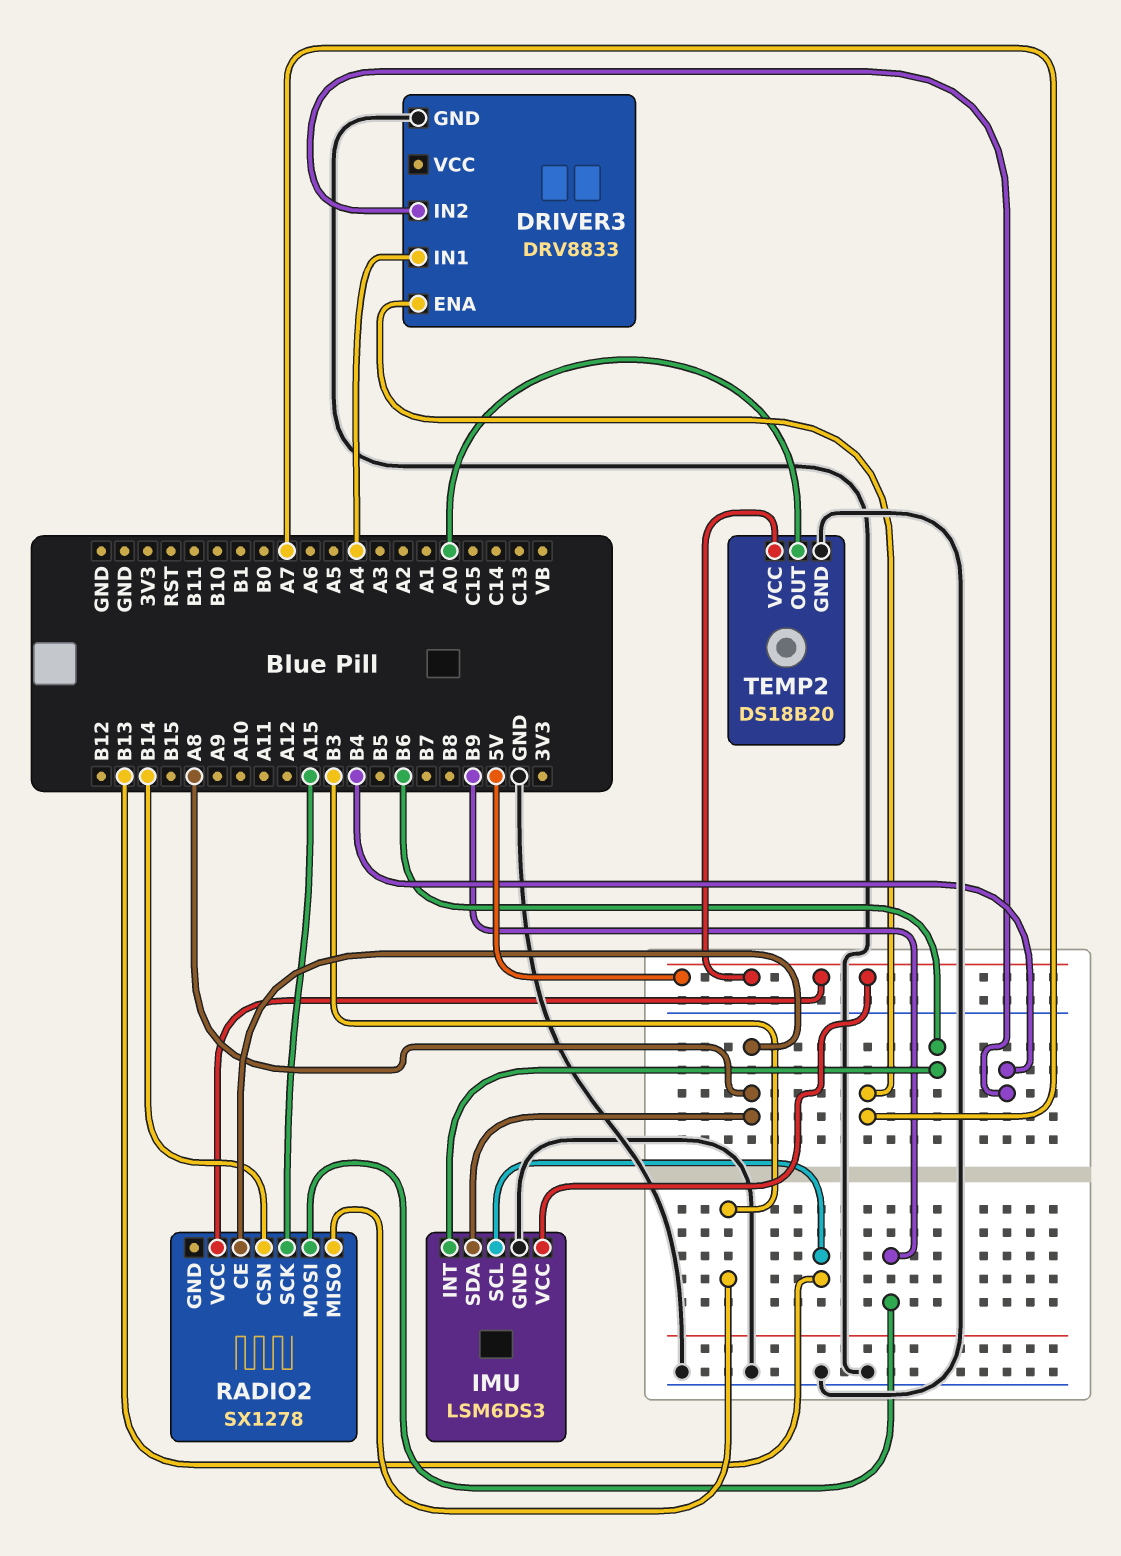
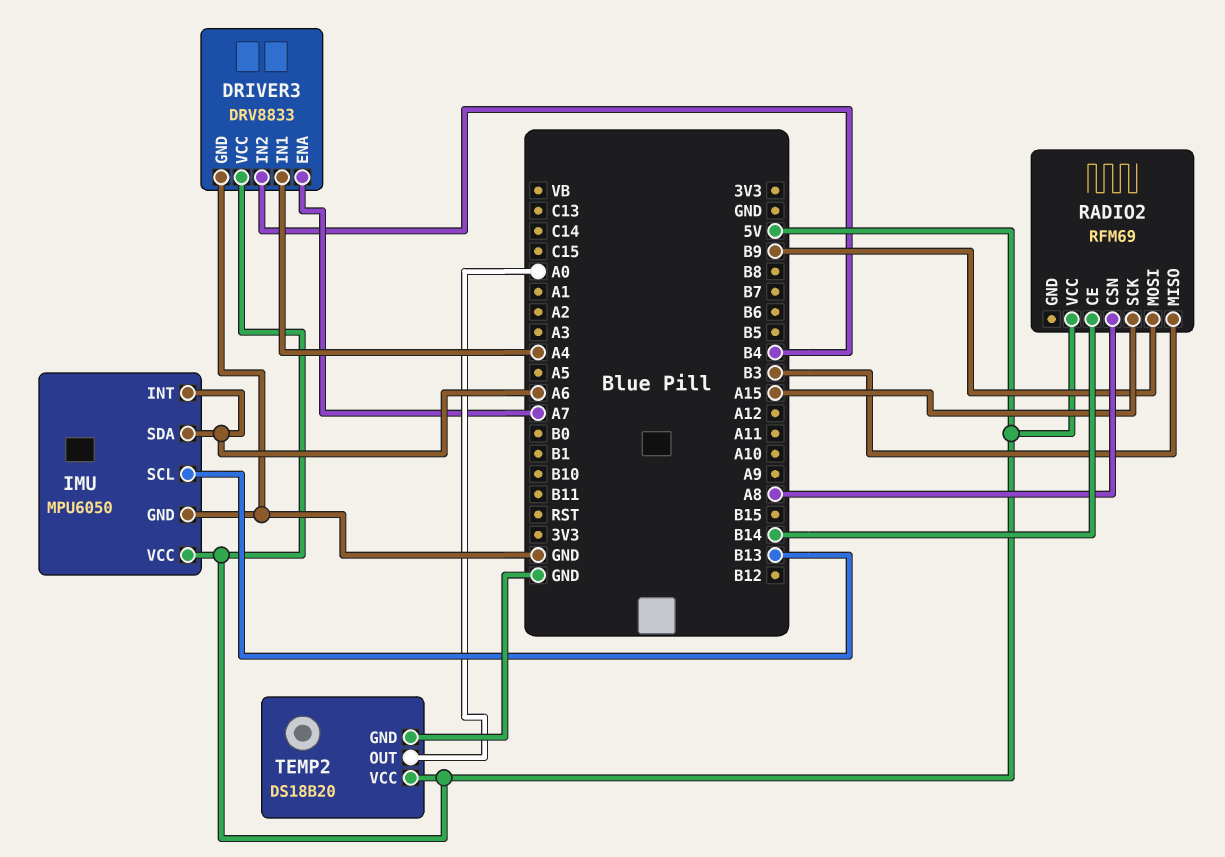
DRIVER3 pin VCC: none -> 5V
IMU: LSM6DS3 -> MPU6050
IMU pin INT: B6 -> A6
IMU pin SDA: A8 -> A6
RADIO2: SX1278 -> RFM69
RADIO2 pin CE: A8 -> B14
RADIO2 pin CSN: B14 -> A8

